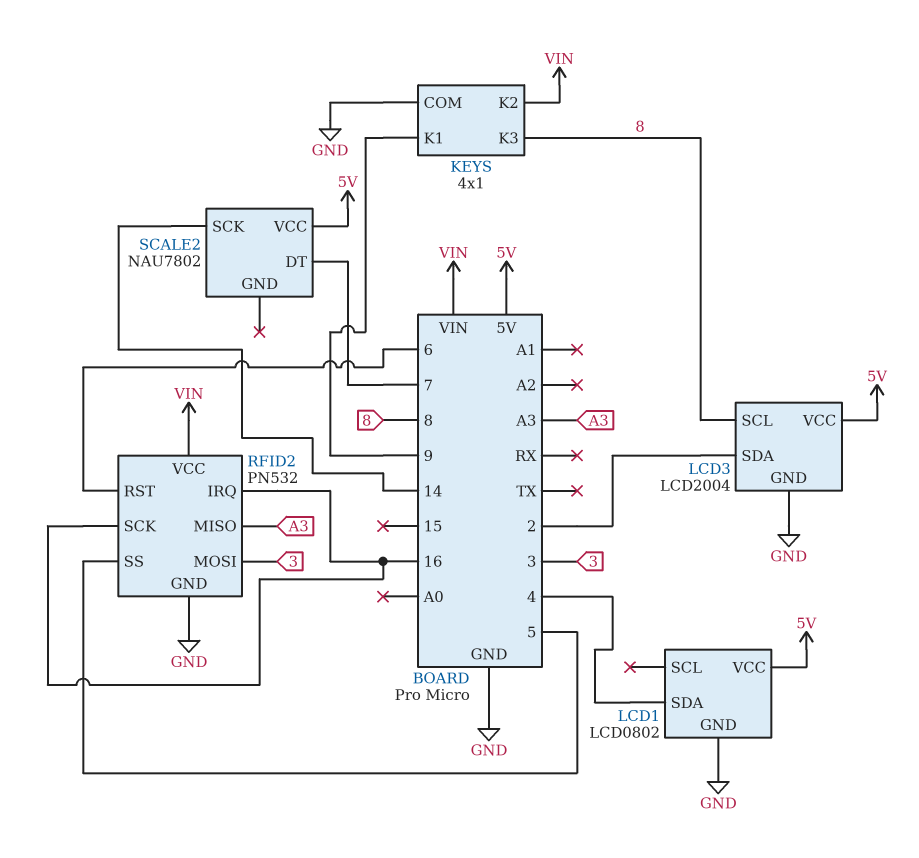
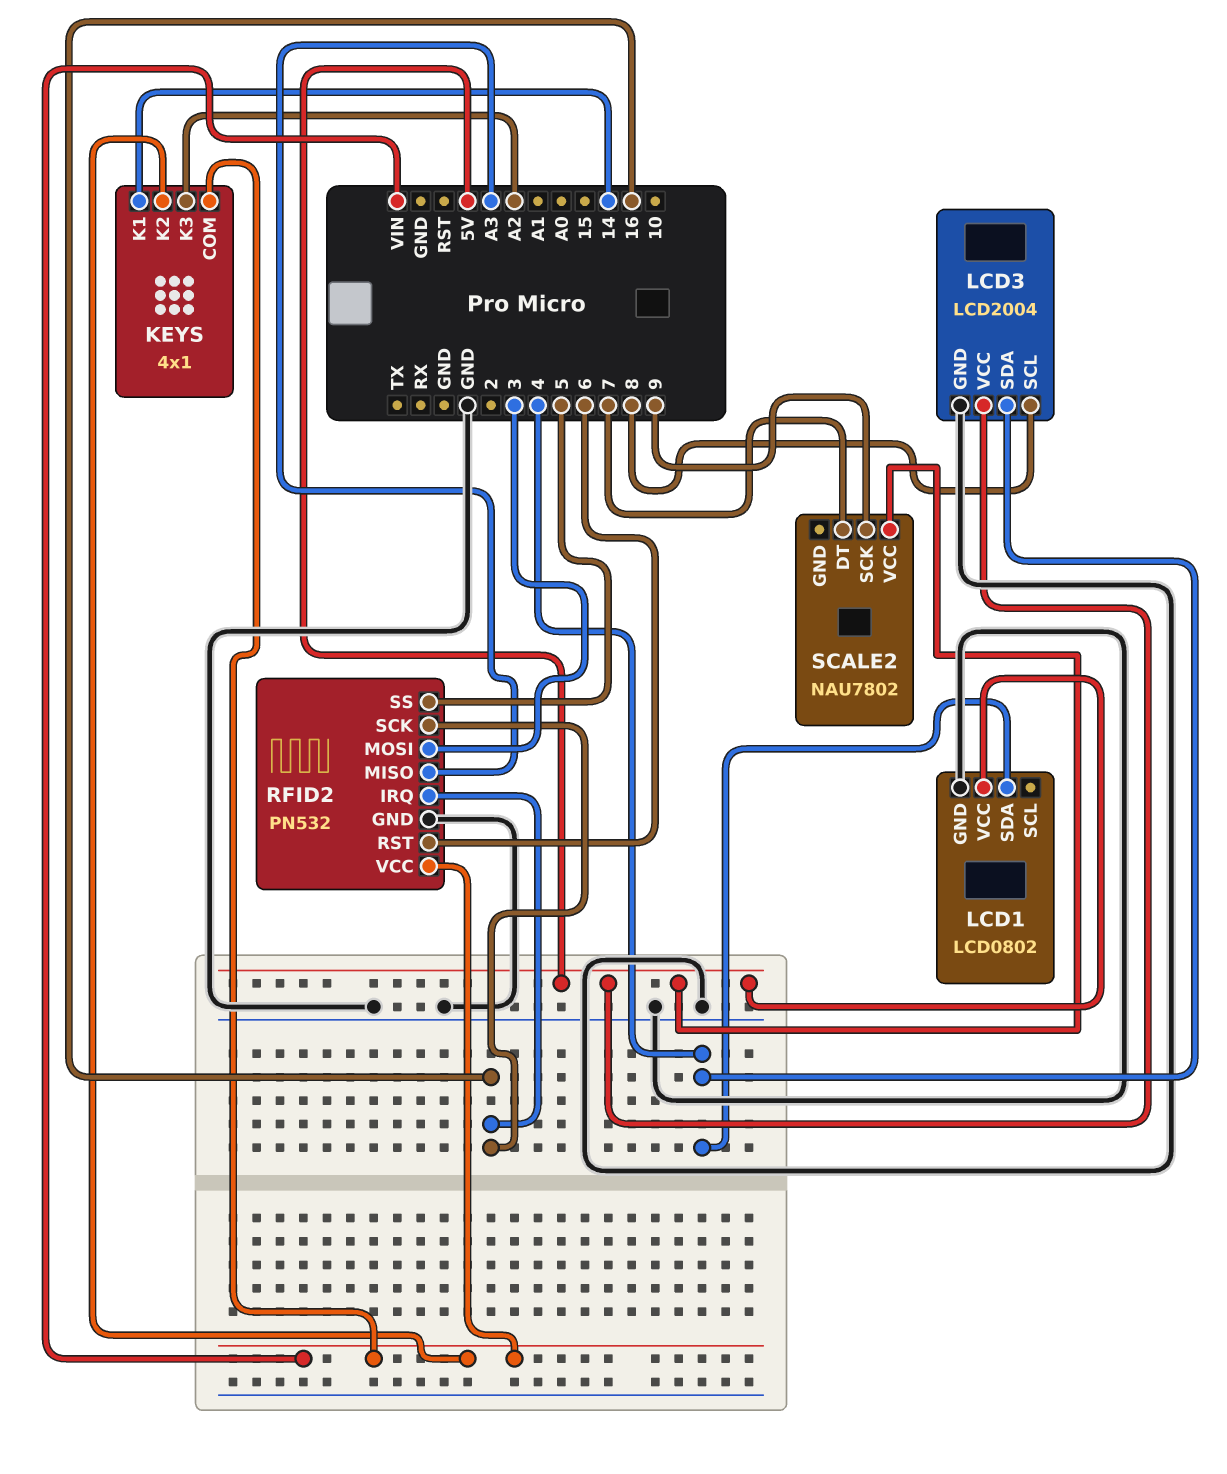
KEYS pin COM: GND -> VIN
KEYS pin K1: 9 -> 14
KEYS pin K3: 8 -> A2
LCD3 pin SDA: 2 -> 4
SCALE2 pin SCK: 14 -> 9

